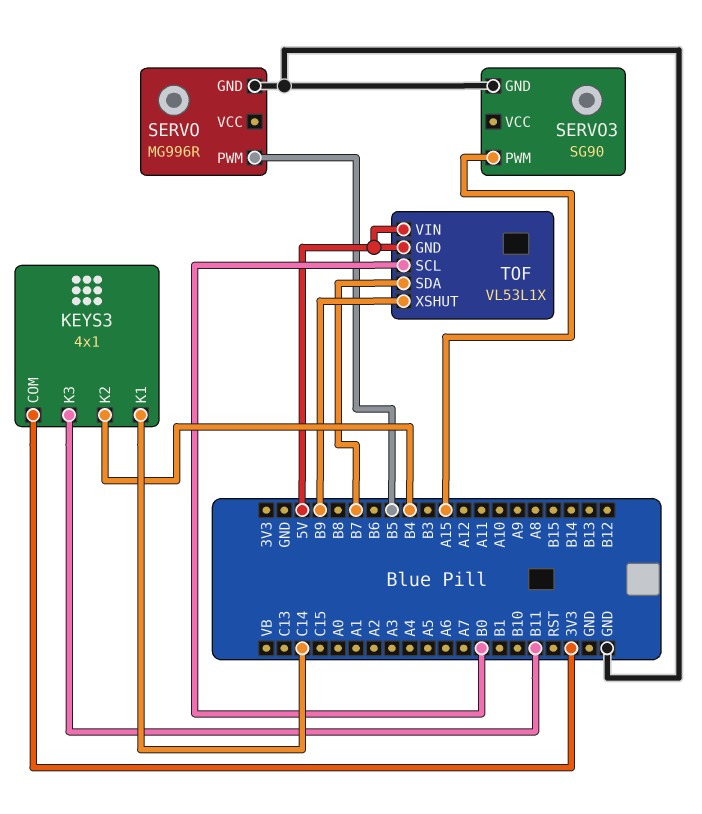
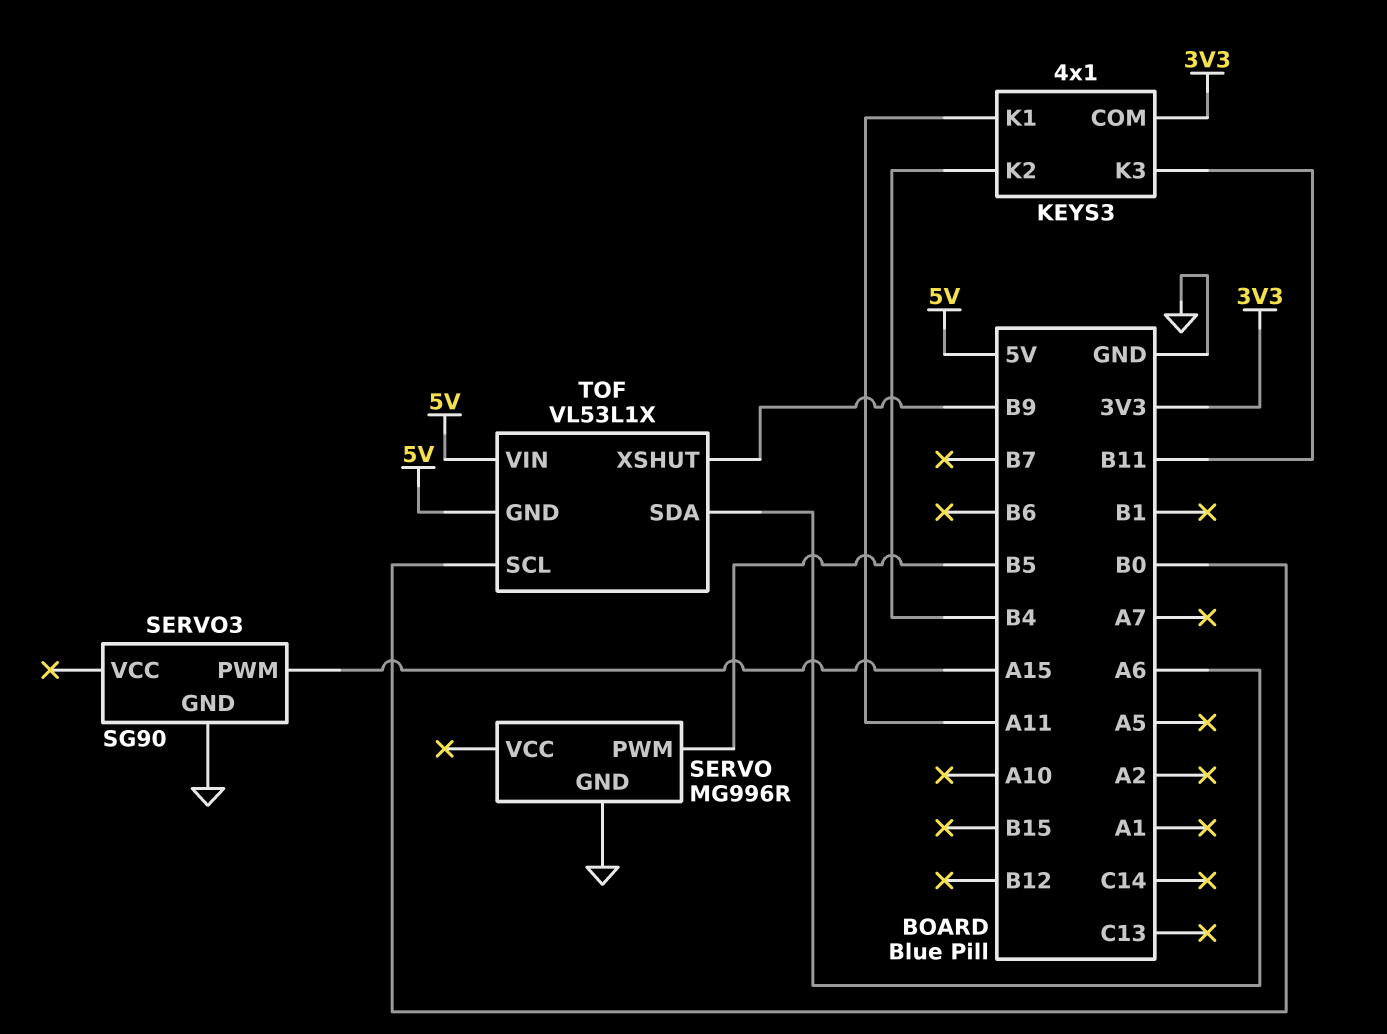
KEYS3 pin K1: C14 -> A11
TOF pin SDA: B7 -> A6

